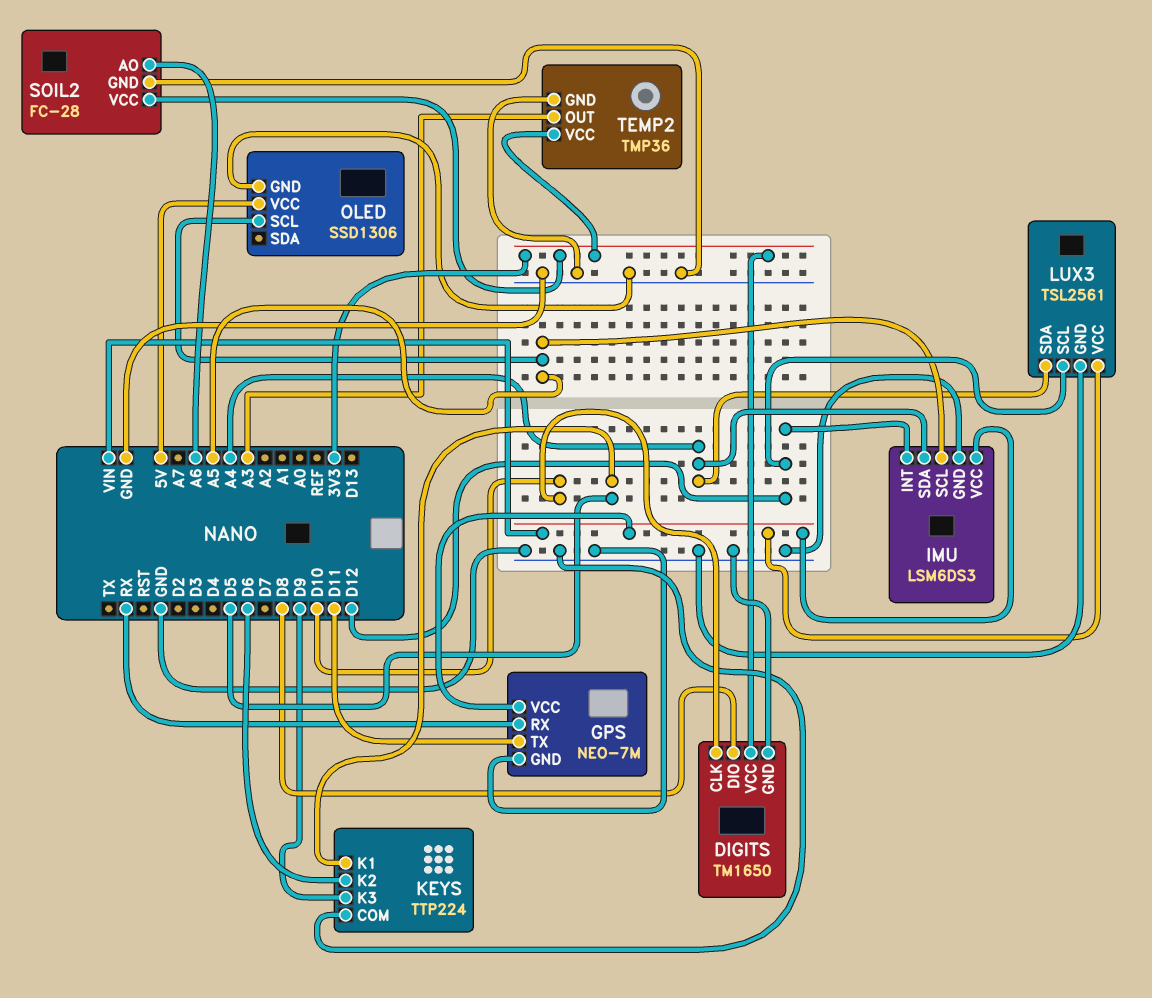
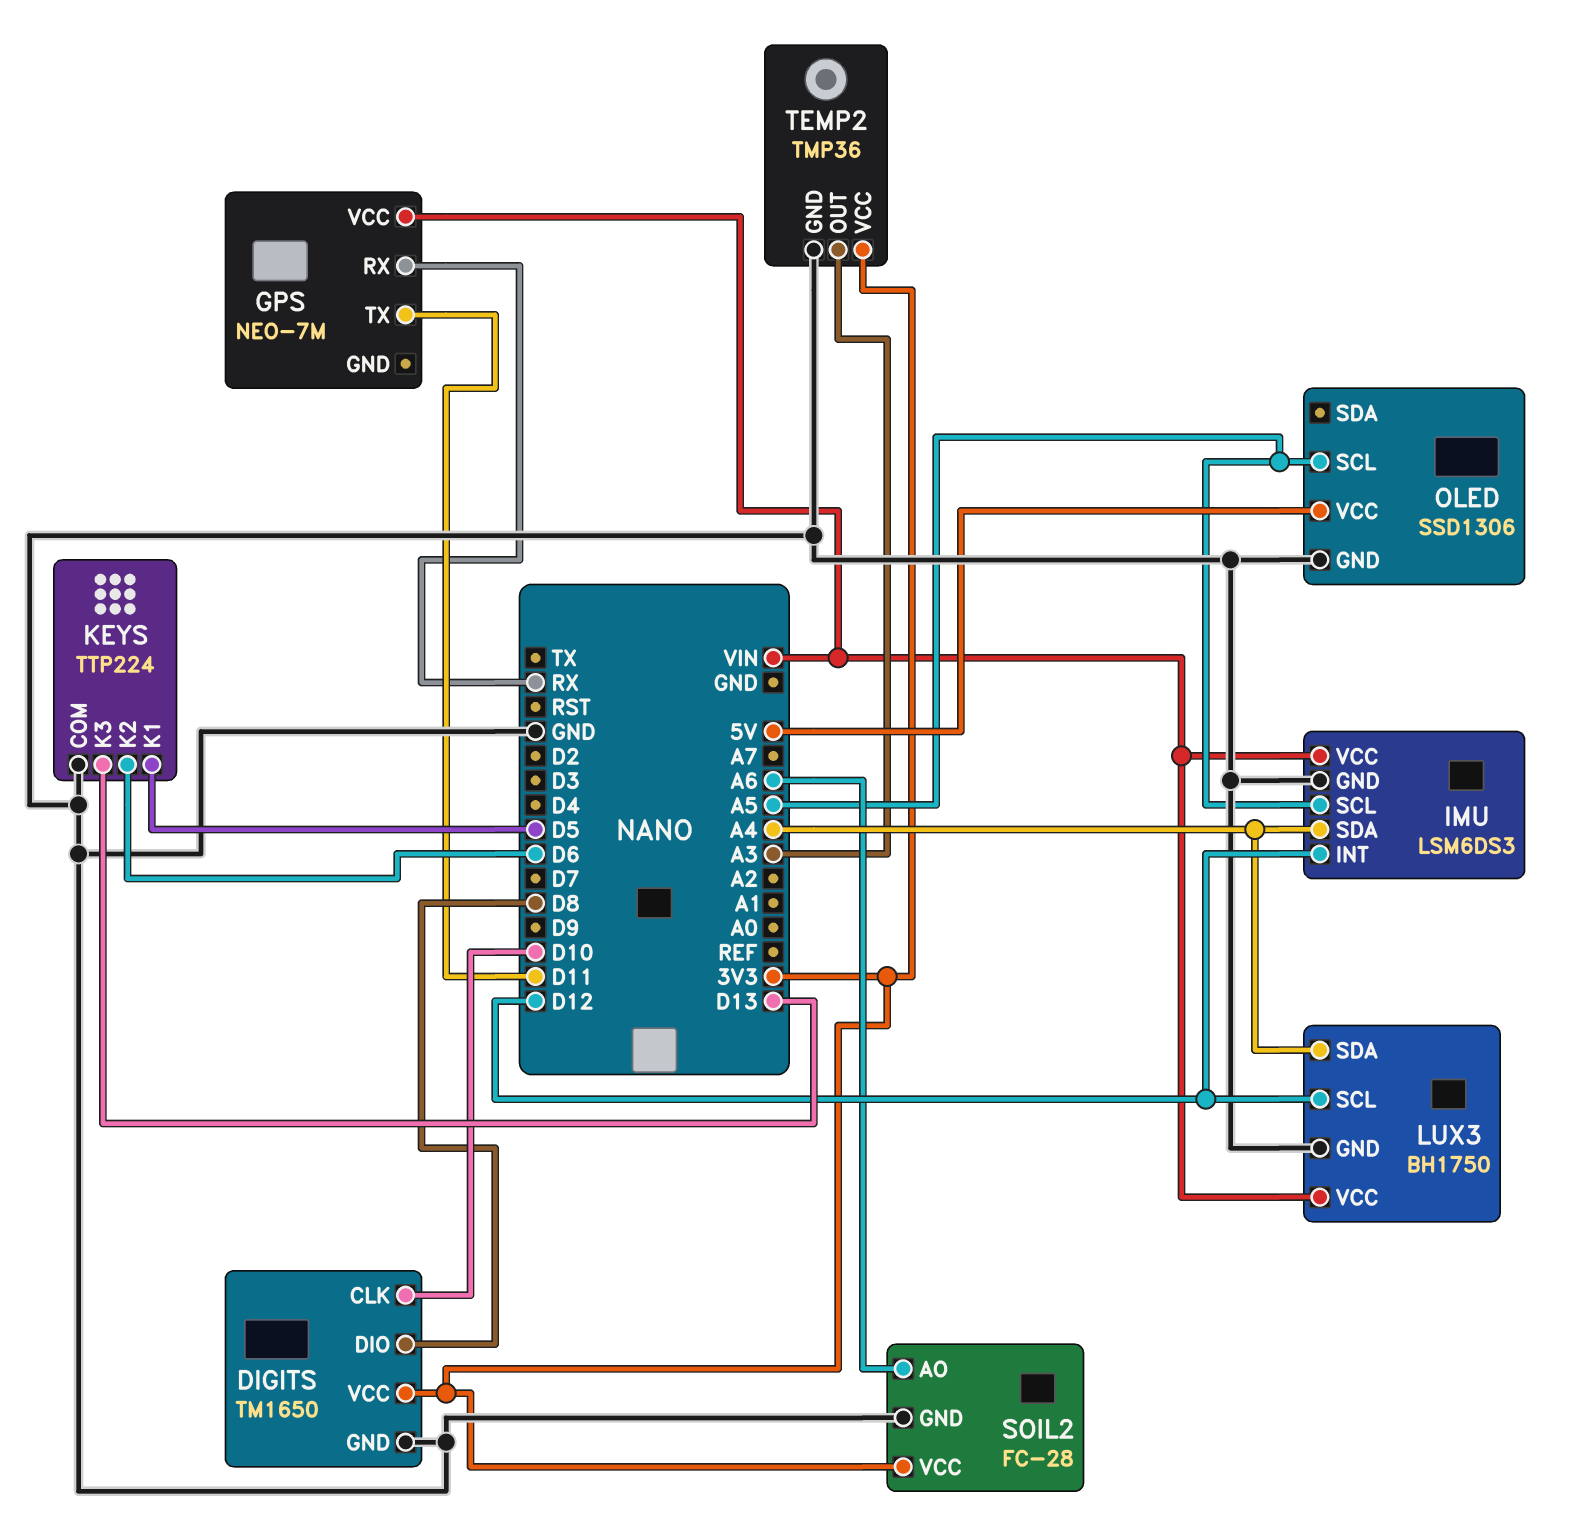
GPS pin GND: GND -> none
KEYS pin K3: D9 -> D13
LUX3: TSL2561 -> BH1750

